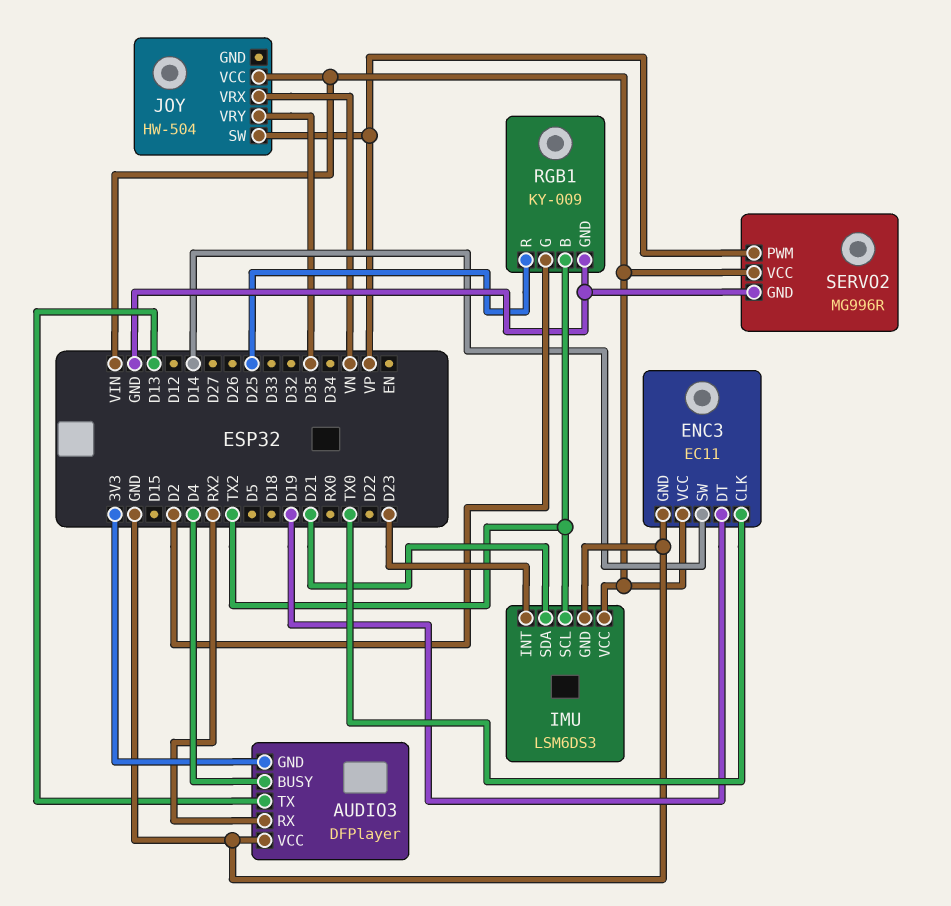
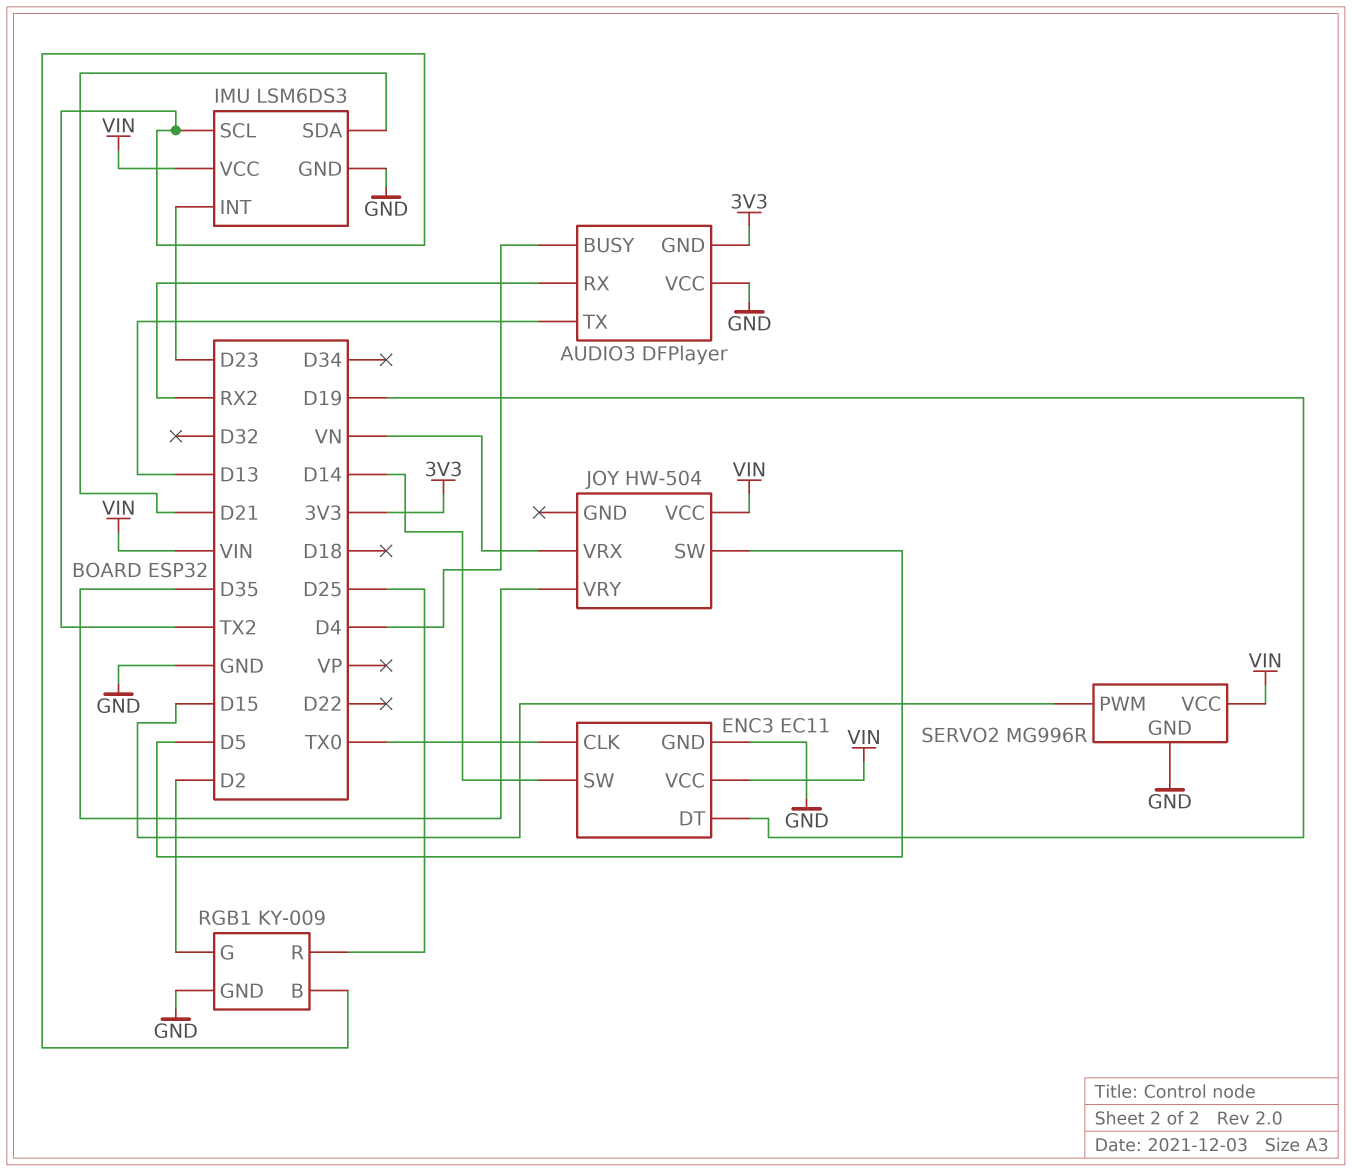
JOY pin SW: VP -> D5
SERVO2 pin PWM: VP -> D15

